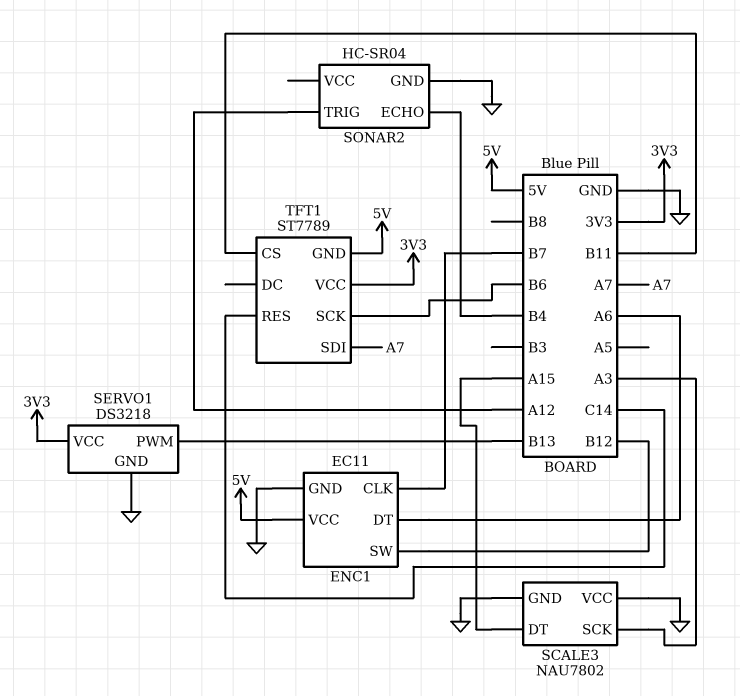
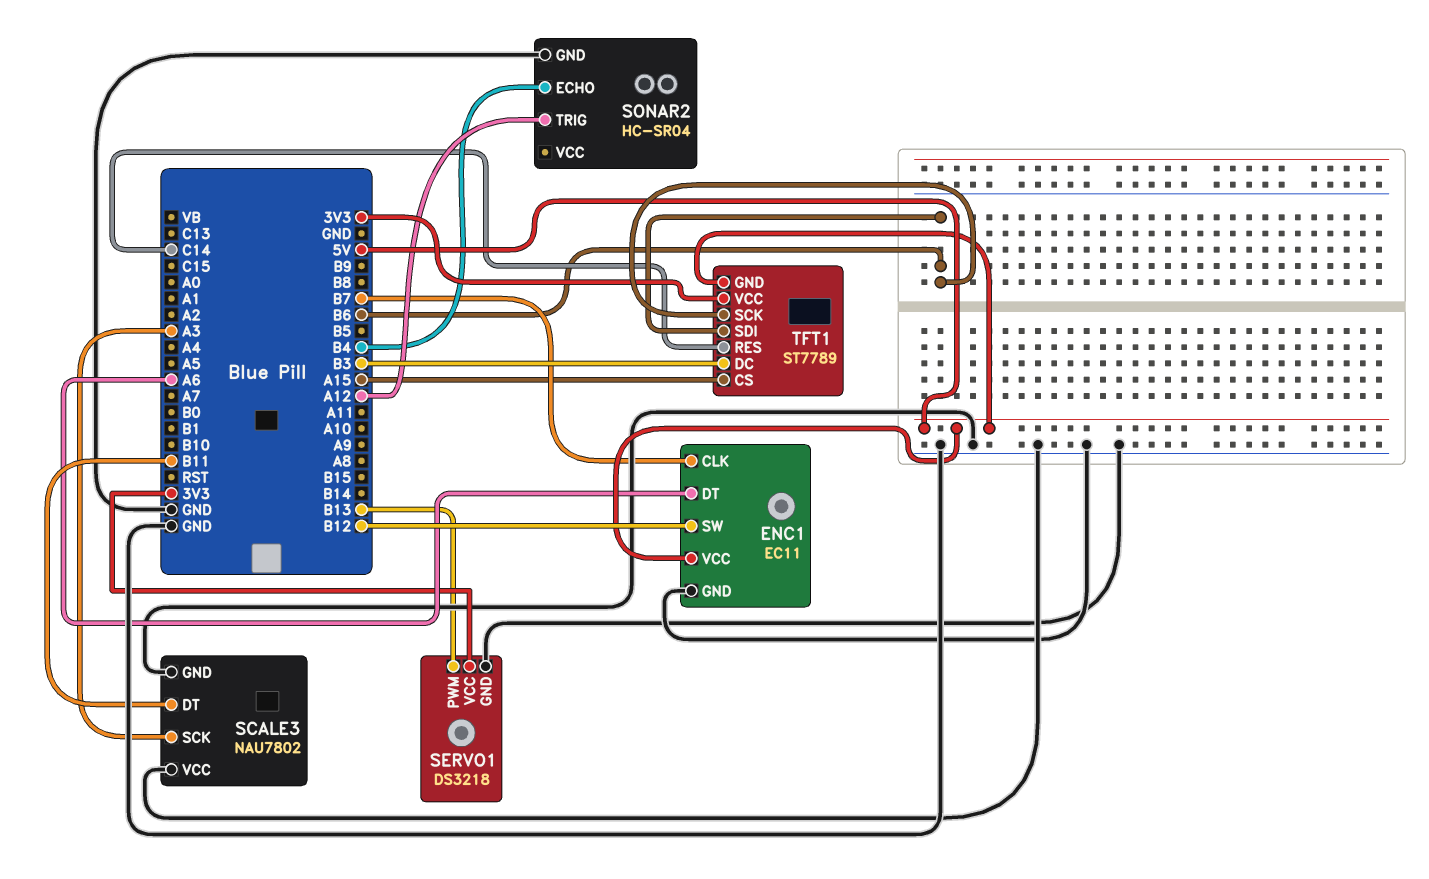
SCALE3 pin DT: A15 -> B11
TFT1 pin CS: B11 -> A15
TFT1 pin DC: none -> B3
TFT1 pin SDI: A7 -> B6

